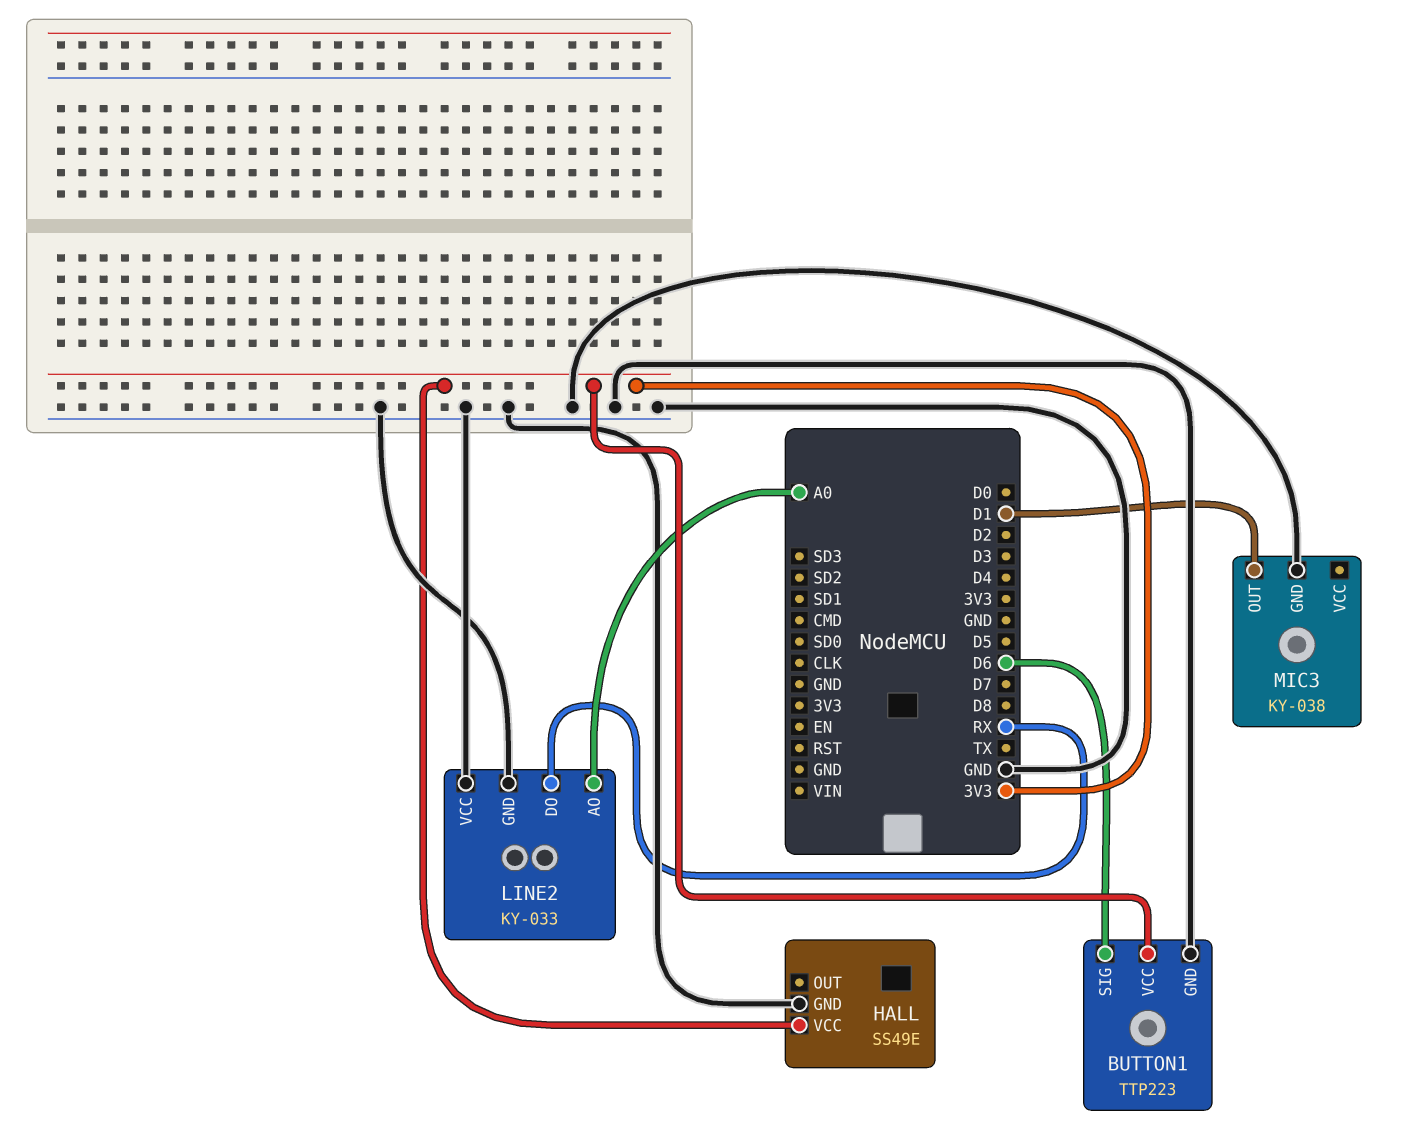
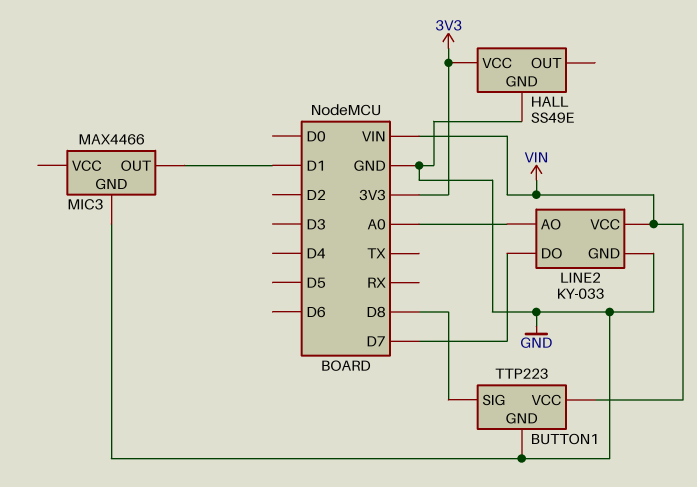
BUTTON1 pin SIG: D6 -> D8
BUTTON1 pin VCC: 3V3 -> VIN
LINE2 pin DO: RX -> D7
LINE2 pin VCC: GND -> VIN
MIC3: KY-038 -> MAX4466

